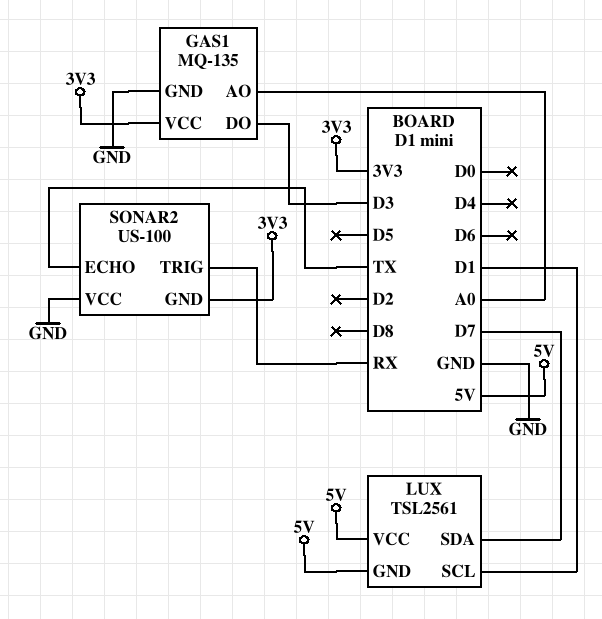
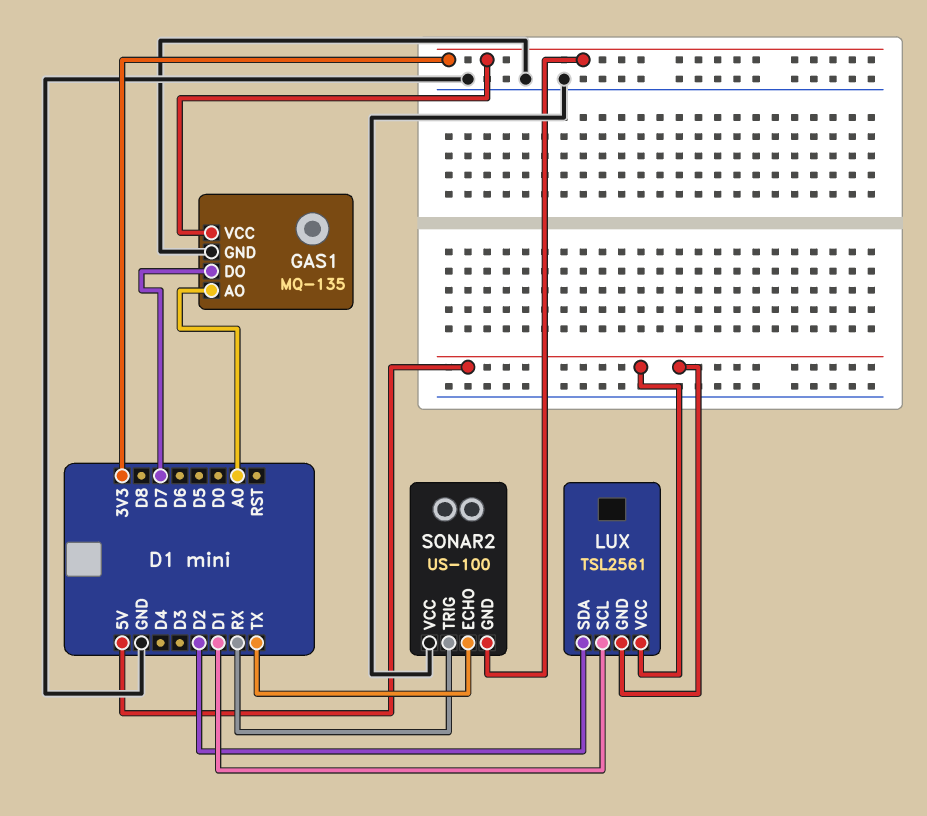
GAS1 pin DO: D3 -> D7
LUX pin SDA: D7 -> D2

